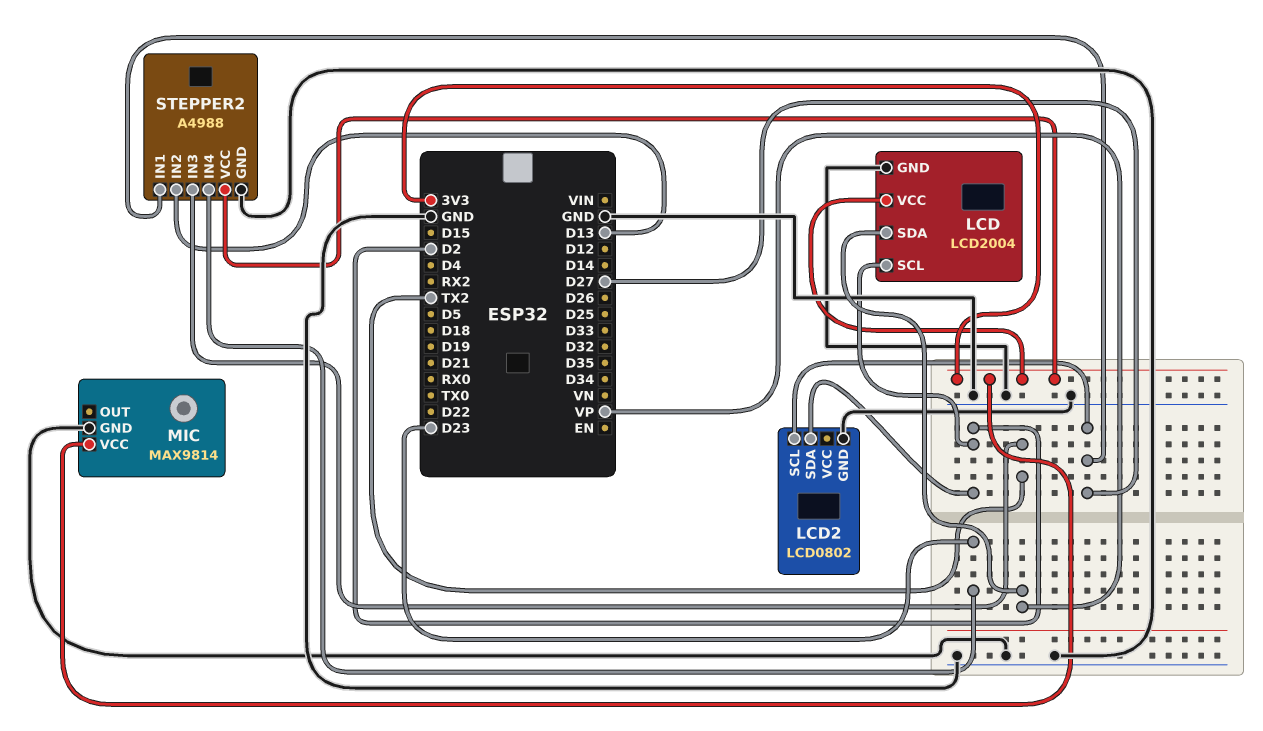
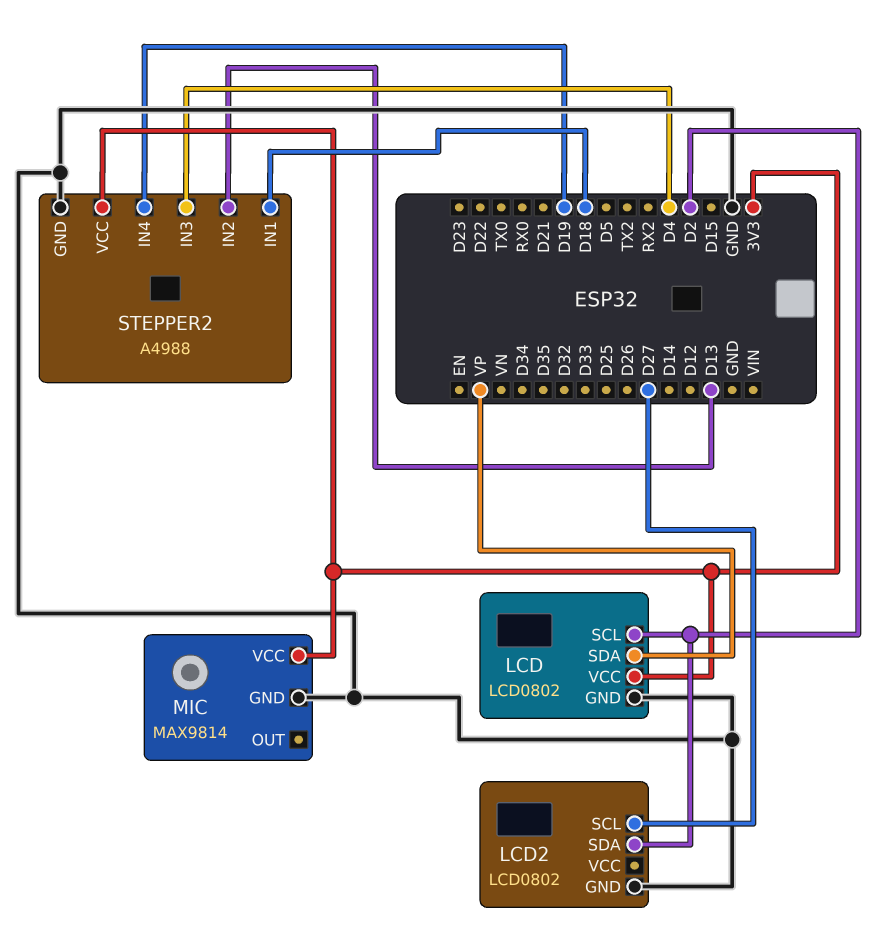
LCD: LCD2004 -> LCD0802
STEPPER2 pin IN1: D27 -> D18
STEPPER2 pin IN3: TX2 -> D4
STEPPER2 pin IN4: D23 -> D19

